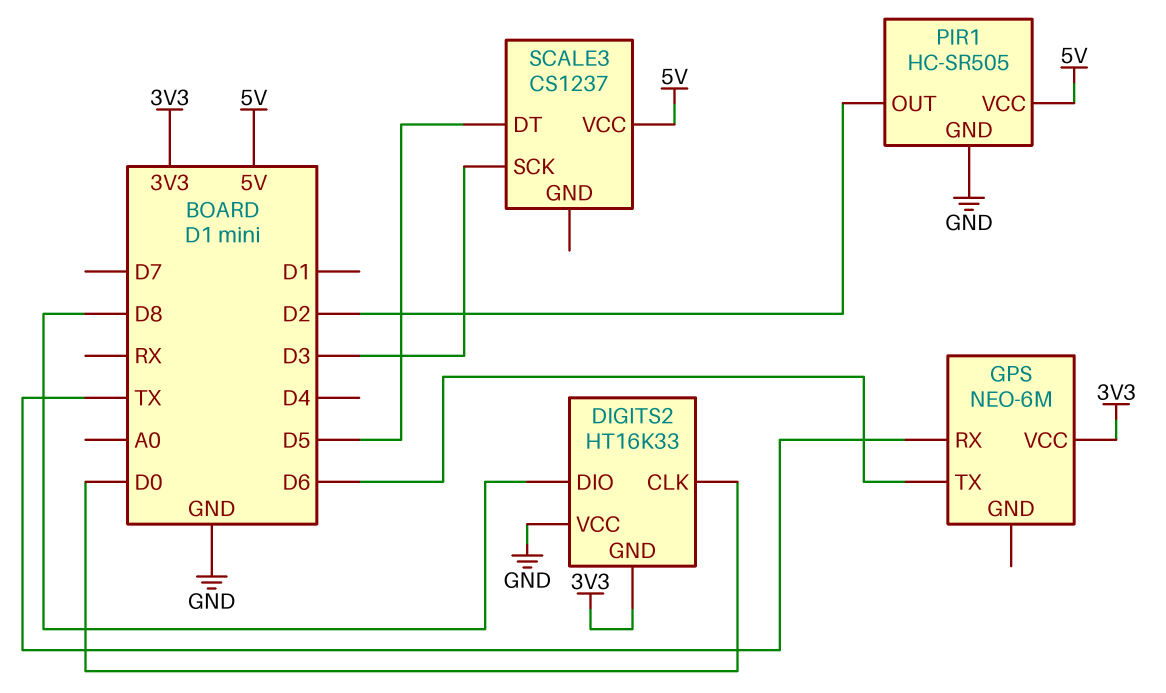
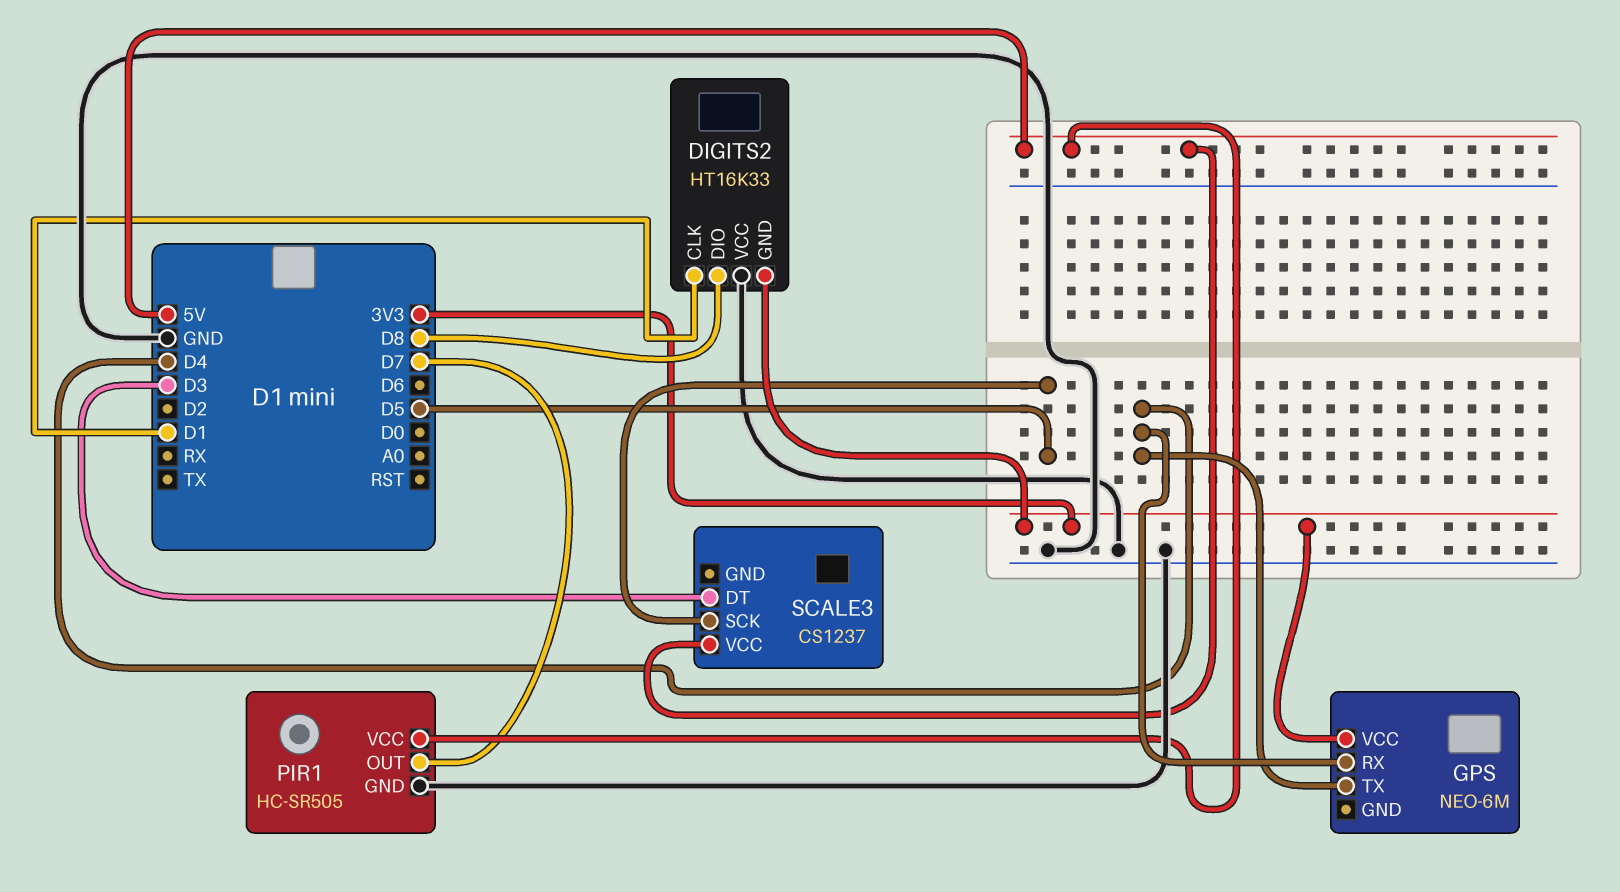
DIGITS2 pin CLK: D0 -> D1
GPS pin RX: TX -> D4
GPS pin TX: D6 -> D4
PIR1 pin OUT: D2 -> D7
SCALE3 pin DT: D5 -> D3
SCALE3 pin SCK: D3 -> D5

